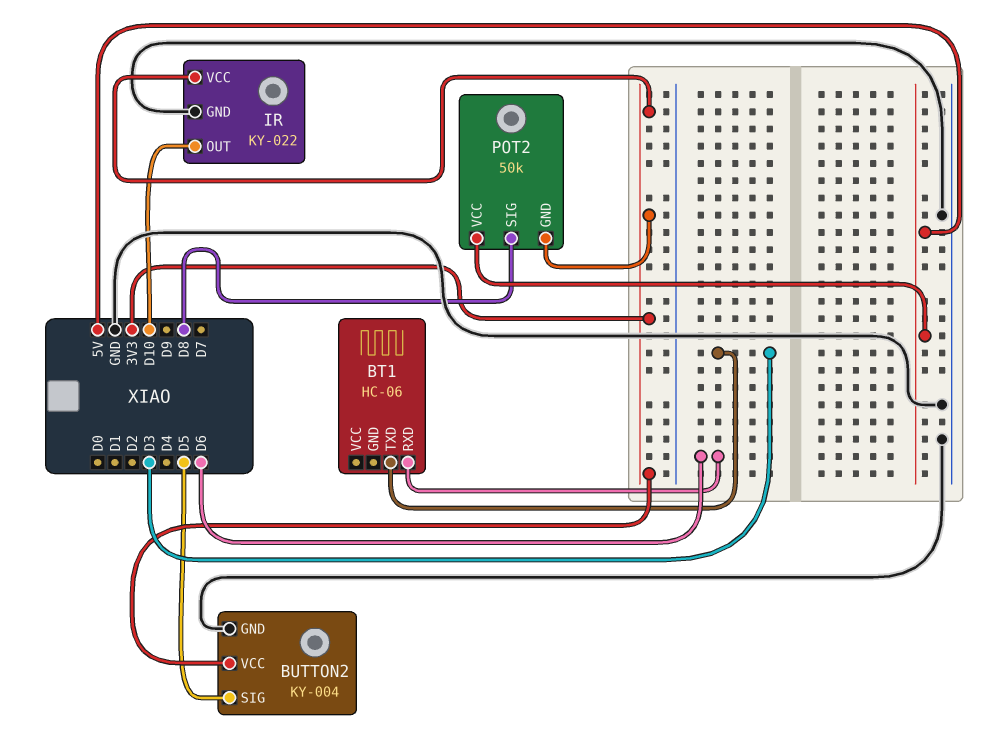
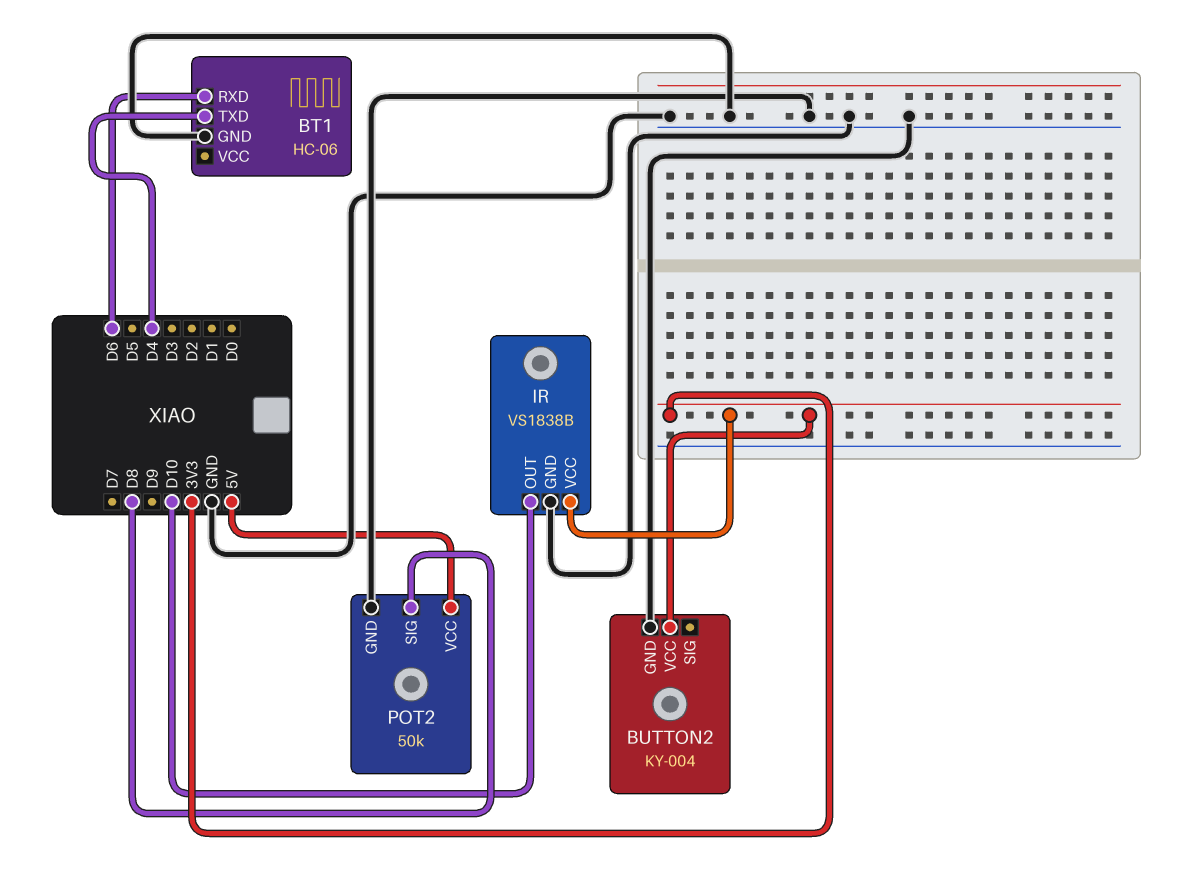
BT1 pin GND: none -> GND
BT1 pin TXD: D3 -> D4
BUTTON2 pin SIG: D5 -> none
IR: KY-022 -> VS1838B
POT2 pin GND: 3V3 -> GND

